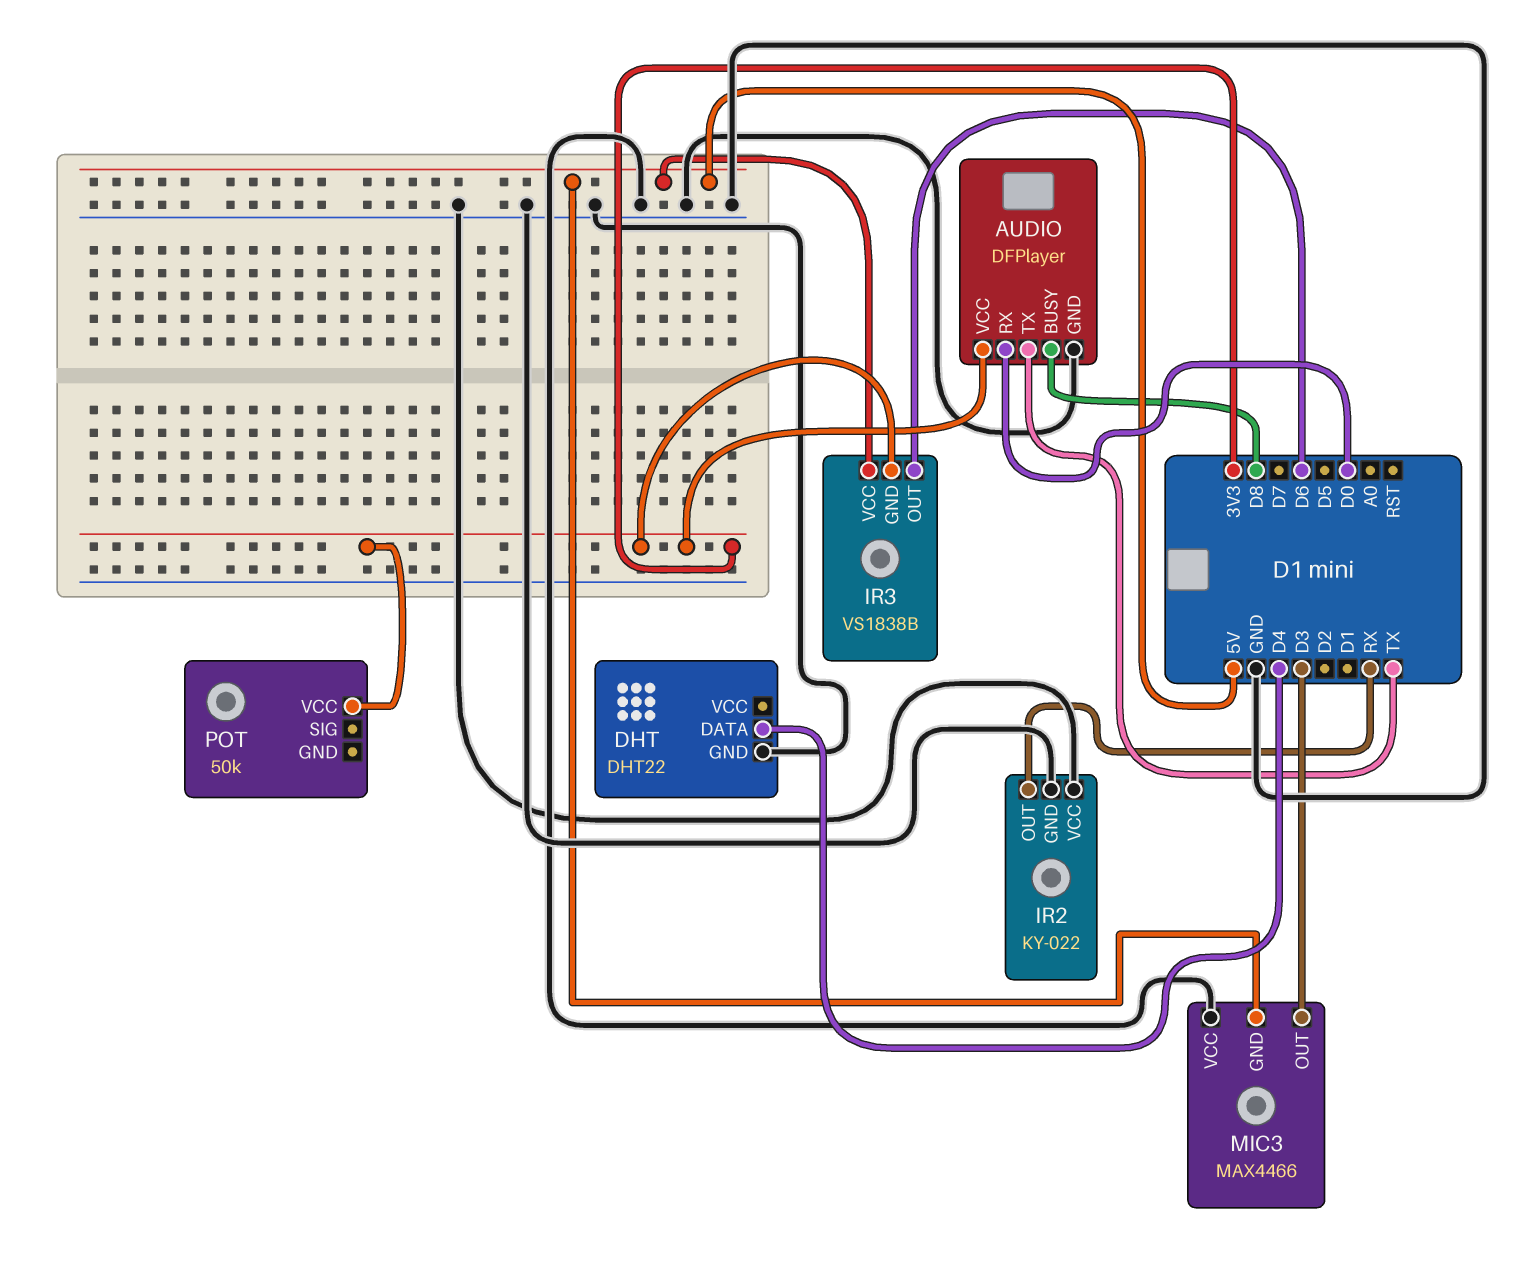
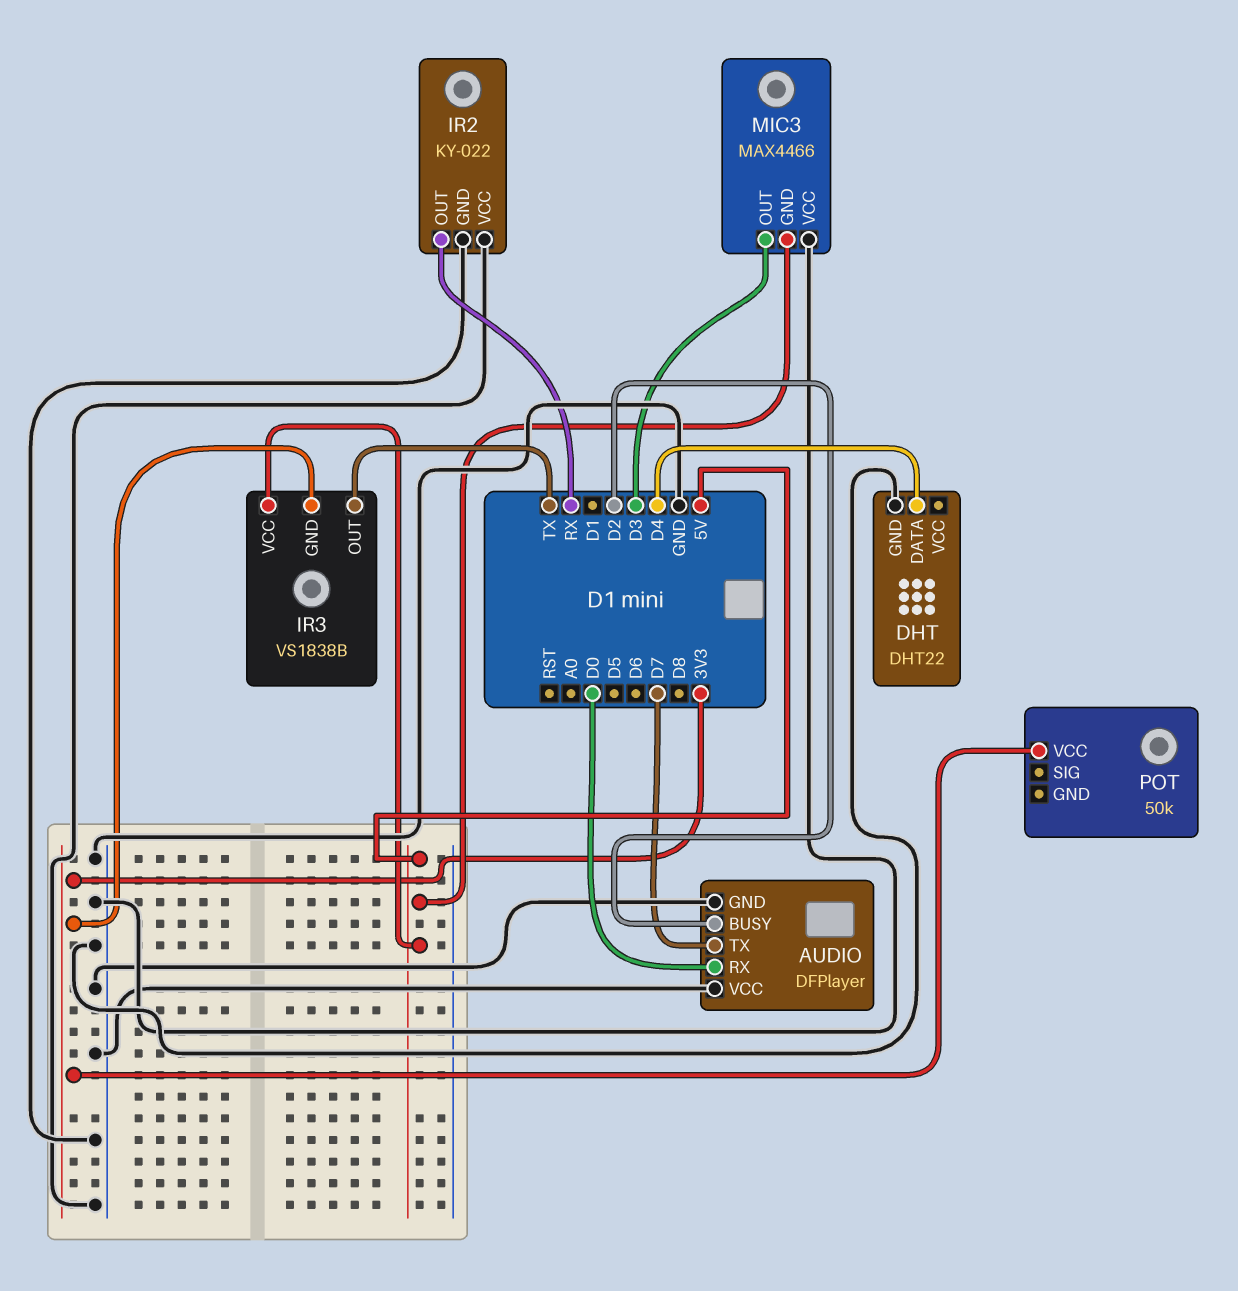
AUDIO pin BUSY: D8 -> D2
AUDIO pin TX: TX -> D7
AUDIO pin VCC: 3V3 -> GND
IR3 pin OUT: D6 -> TX

